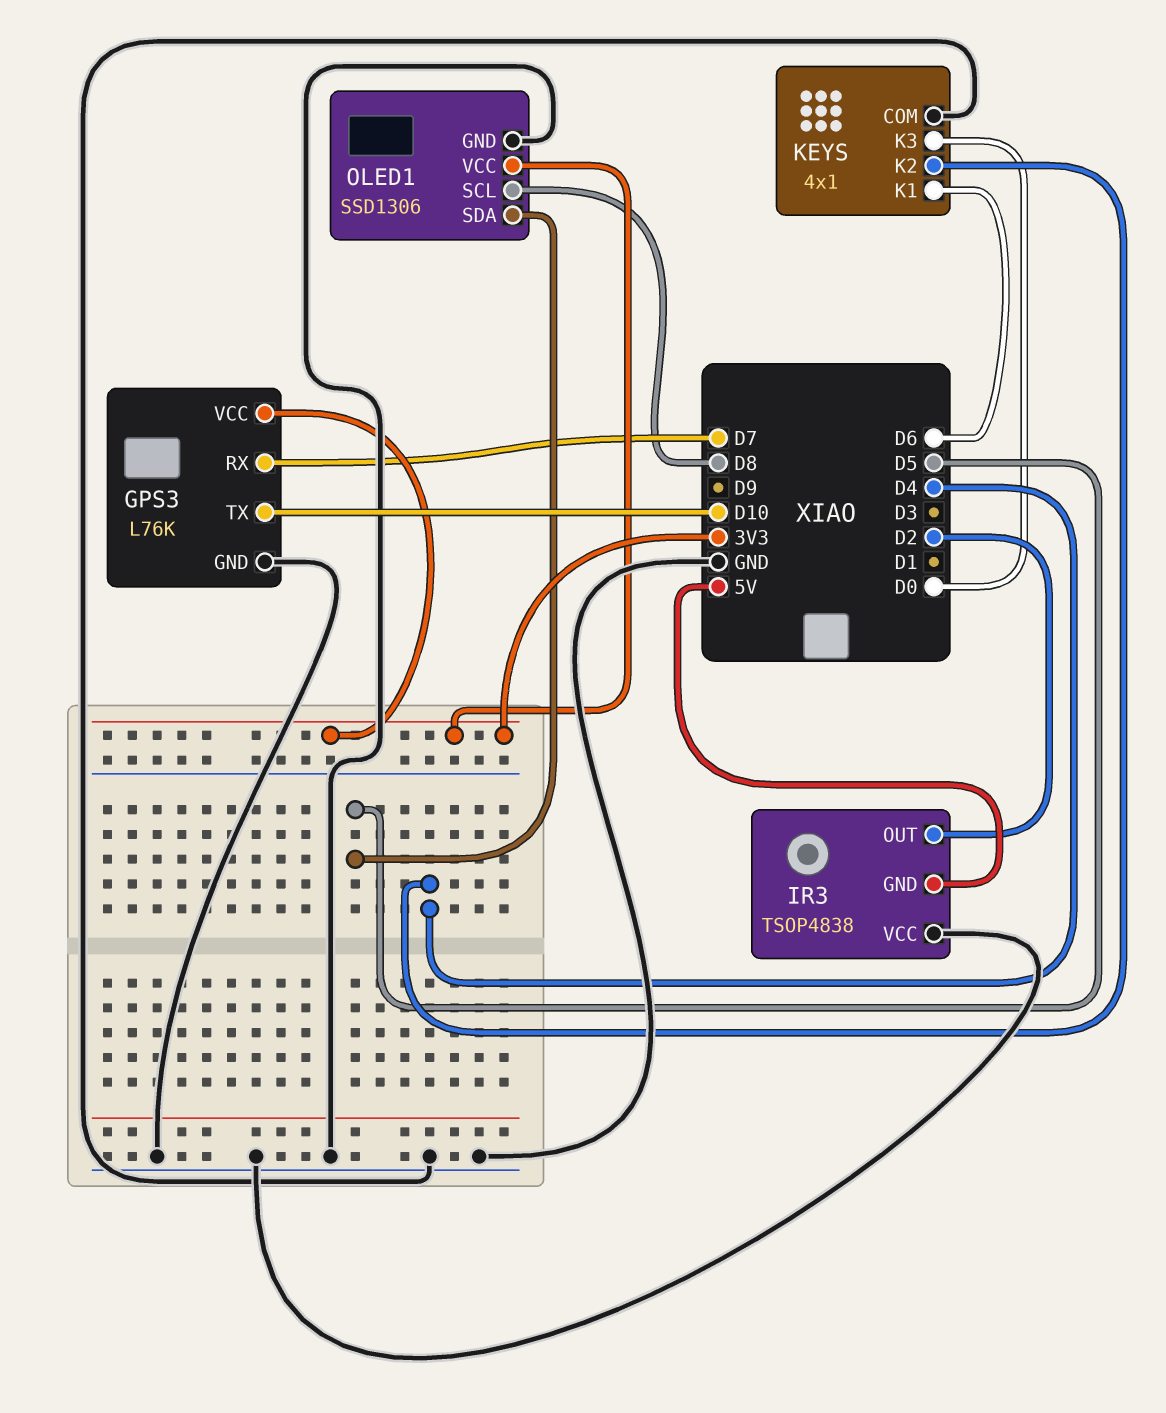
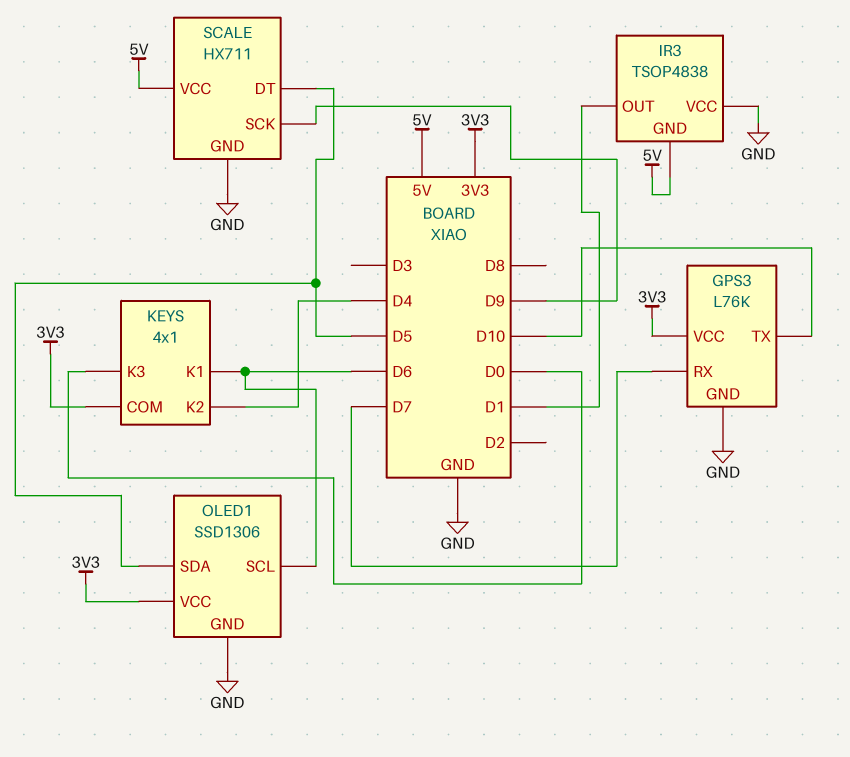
IR3 pin OUT: D2 -> D1
KEYS pin COM: GND -> 3V3
OLED1 pin SCL: D8 -> D6
SCALE: none -> HX711
SCALE pin DT: none -> D5
SCALE pin GND: none -> GND
SCALE pin SCK: none -> D9
SCALE pin VCC: none -> 5V

